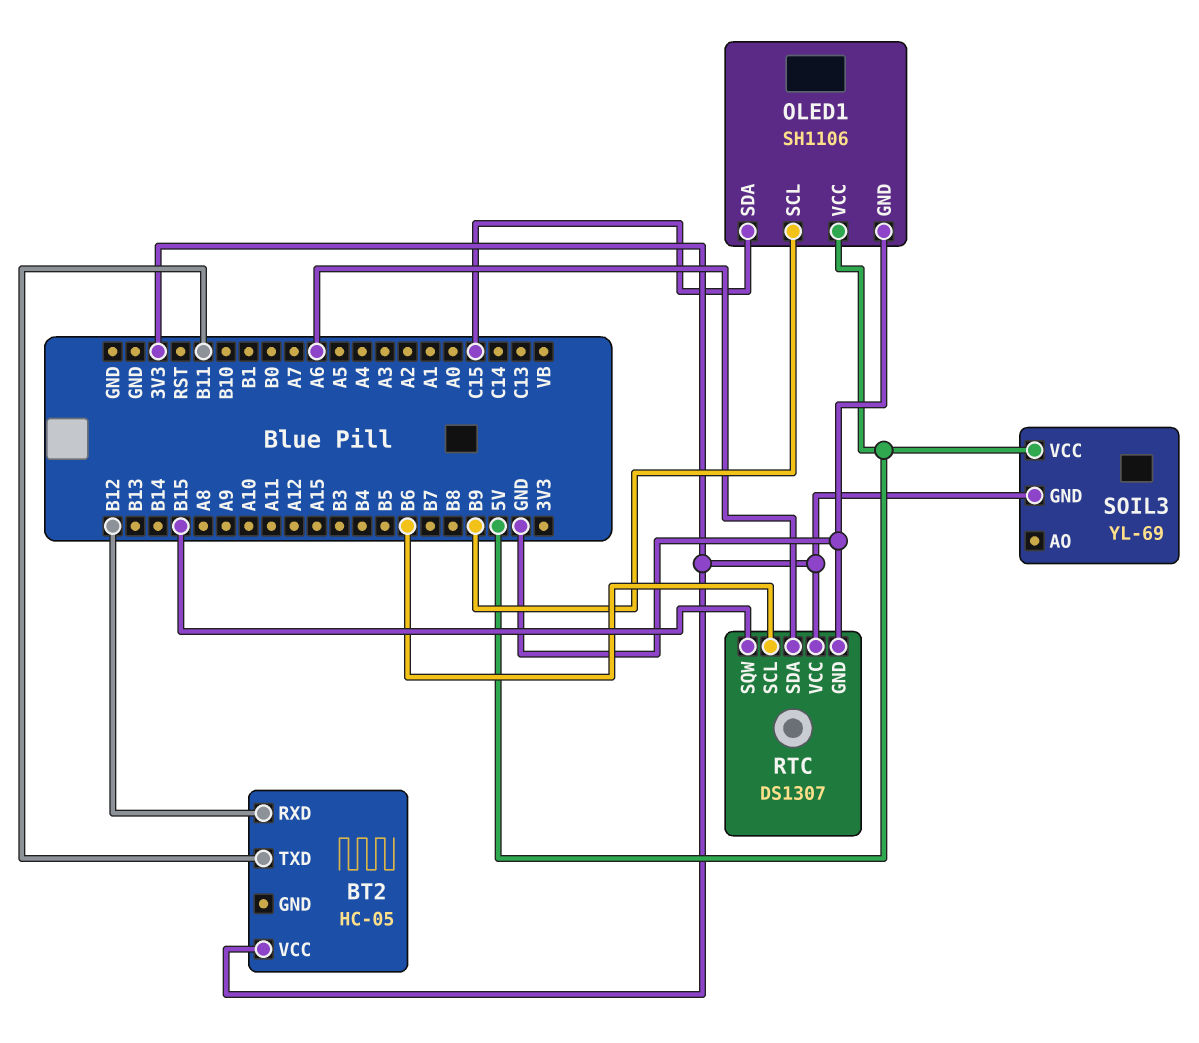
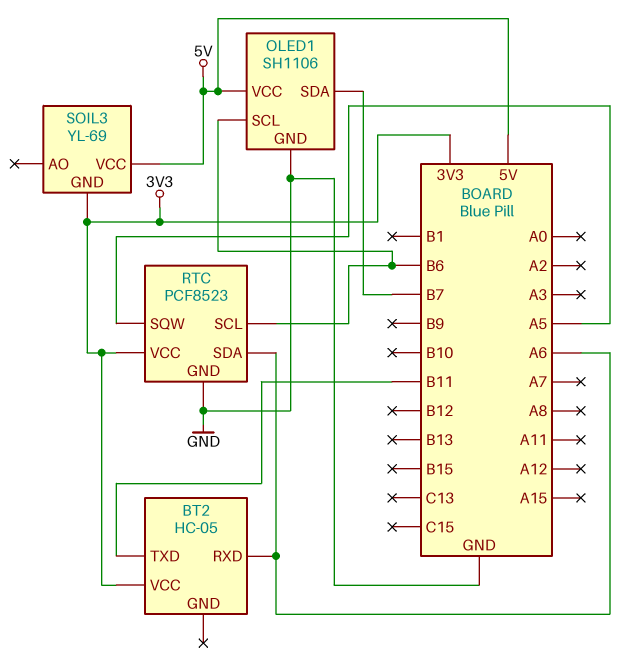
BT2 pin RXD: B12 -> A6
OLED1 pin SCL: B9 -> B6
OLED1 pin SDA: C15 -> B7
RTC: DS1307 -> PCF8523
RTC pin SQW: B15 -> A5

